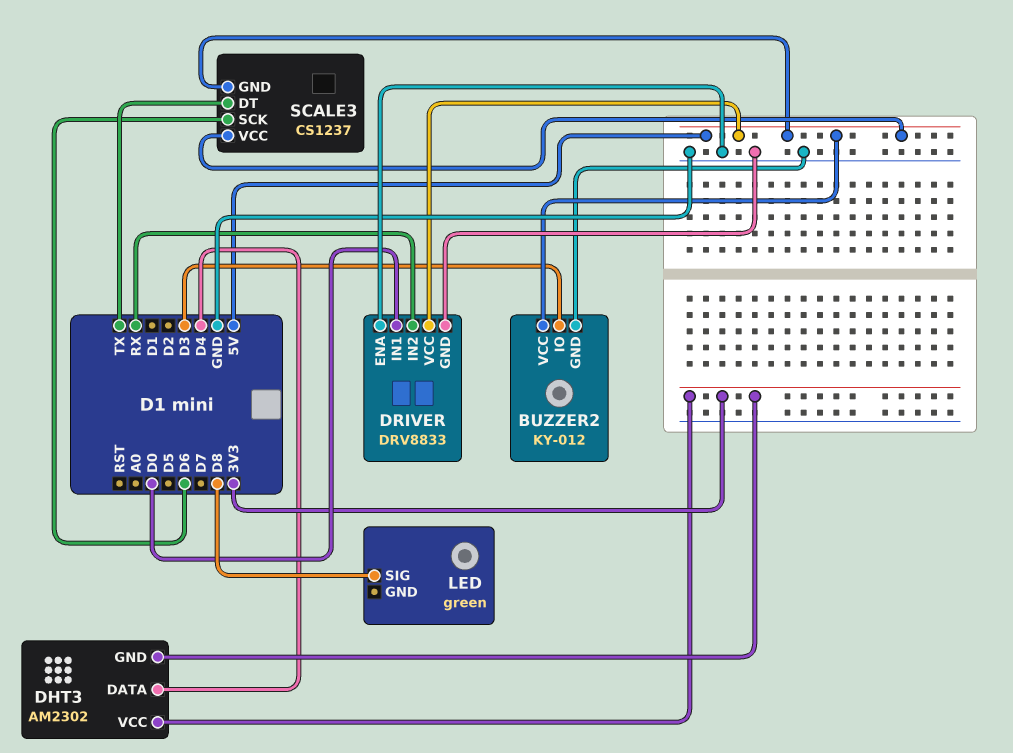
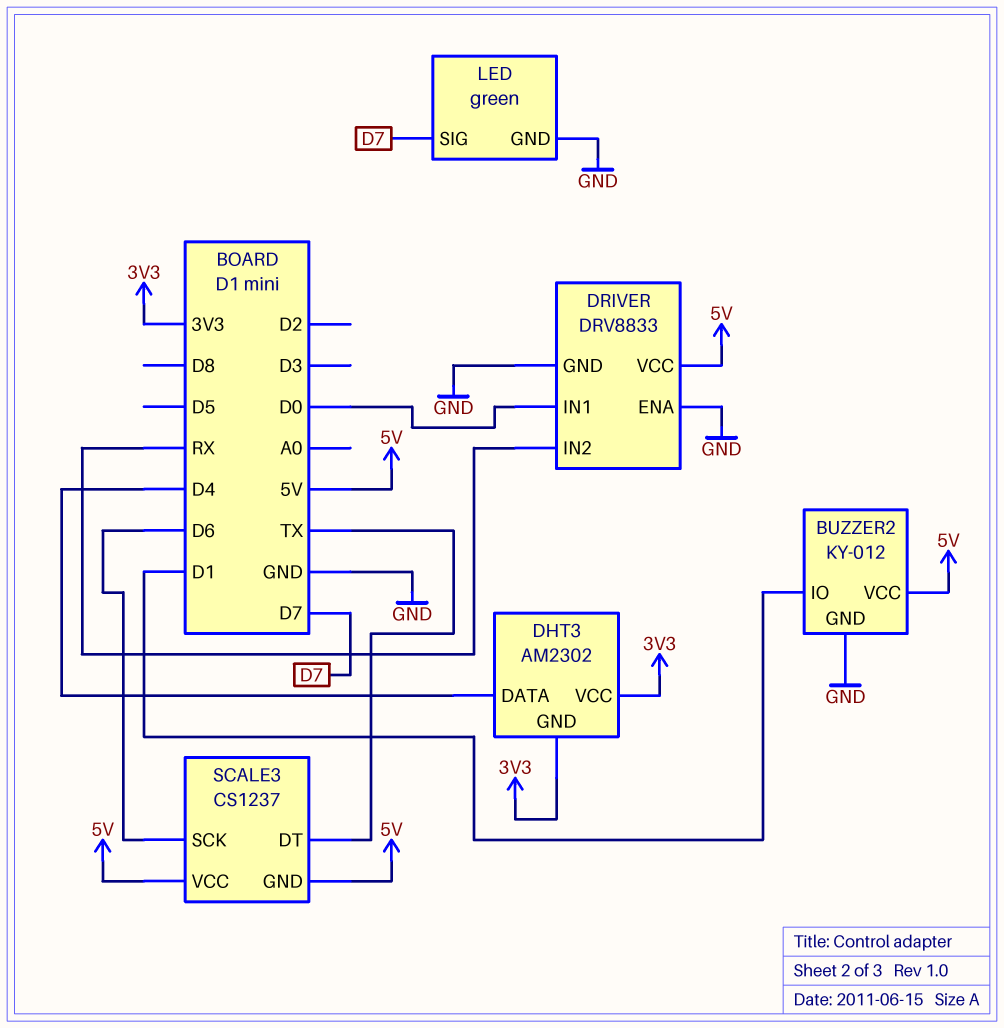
BUZZER2 pin IO: D3 -> D1
LED pin GND: none -> GND
LED pin SIG: D8 -> D7

